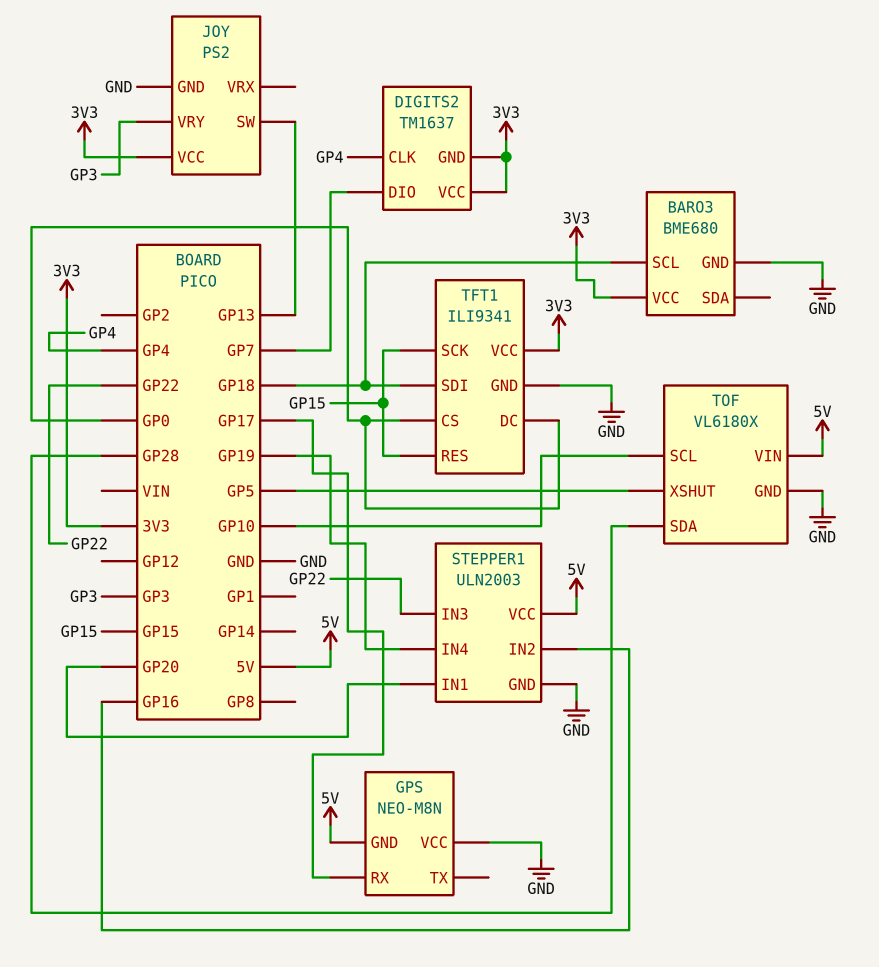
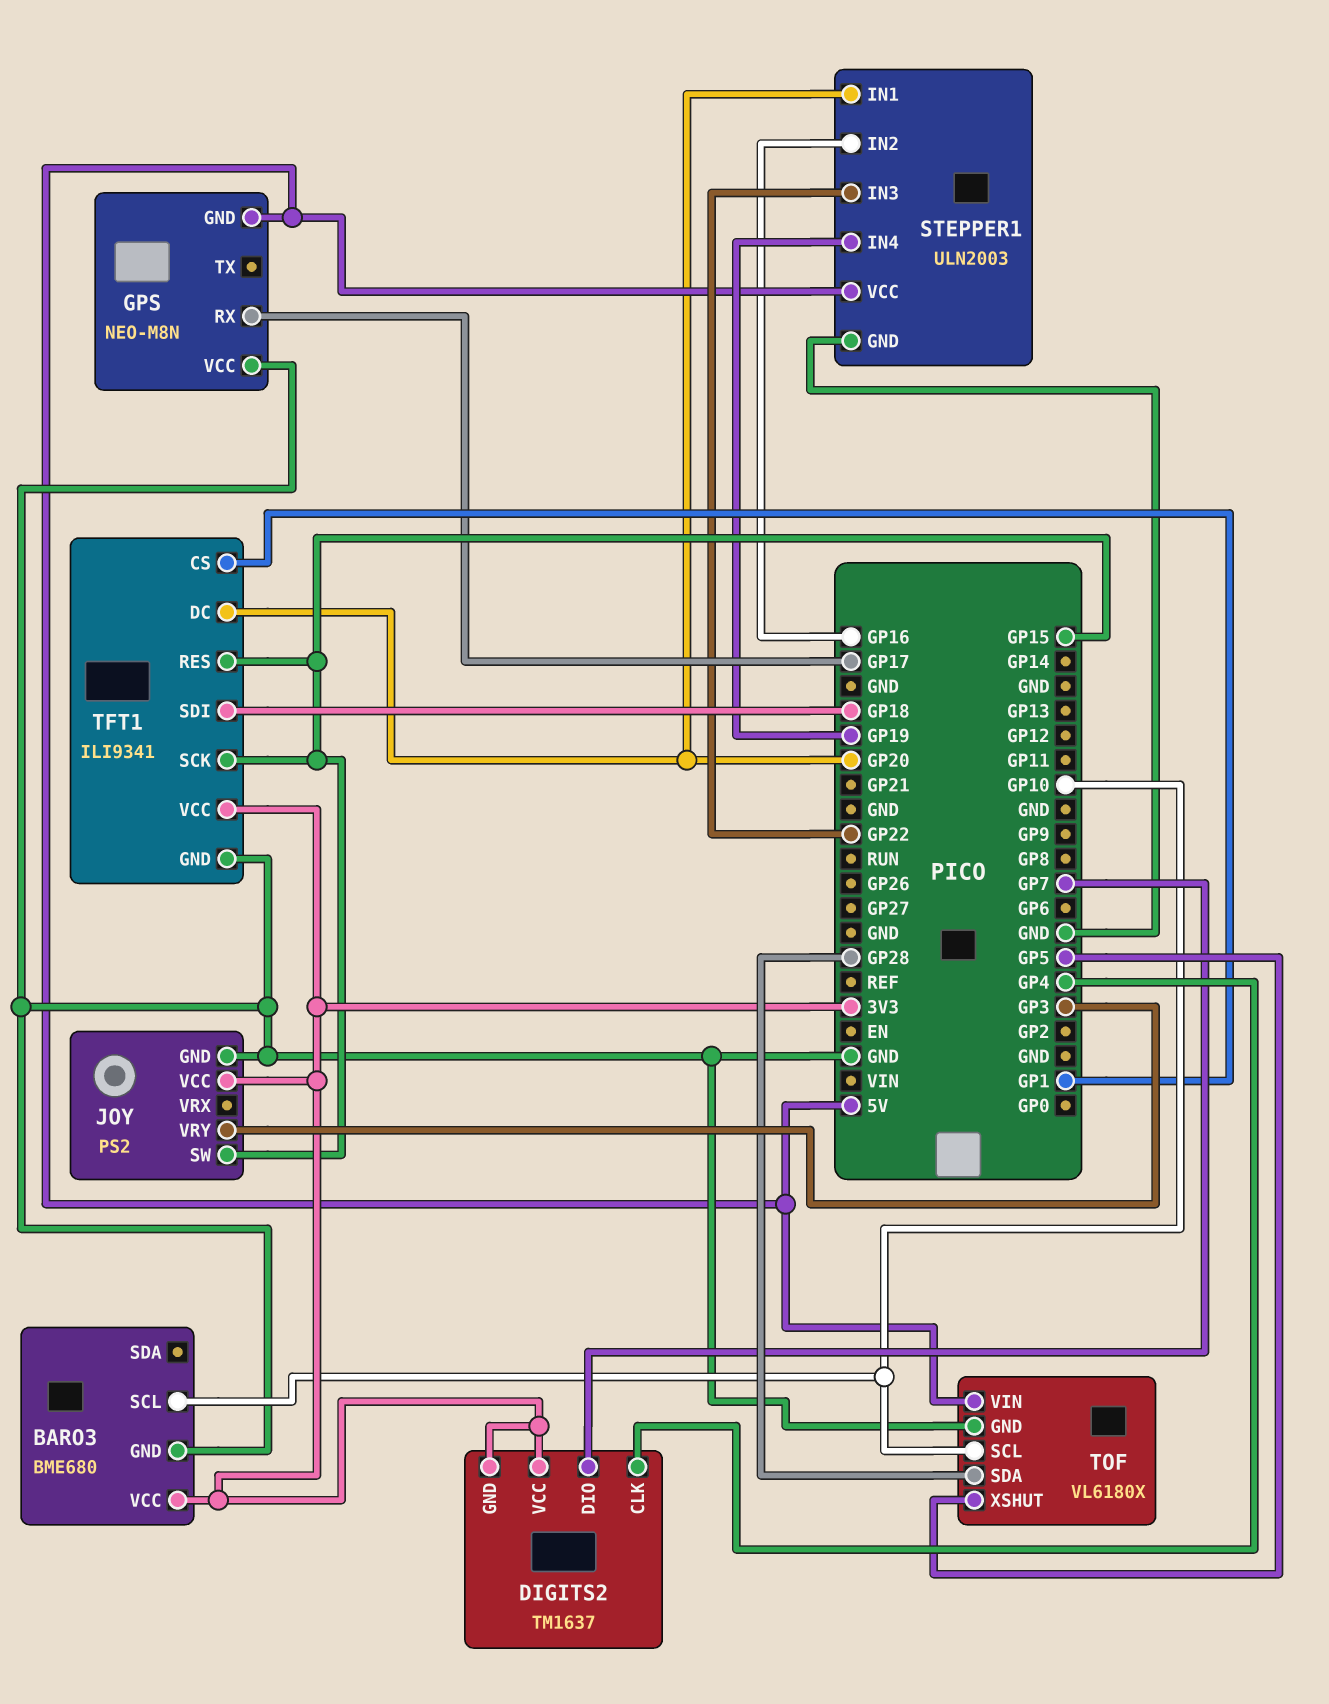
BARO3 pin SCL: GP18 -> GP10
JOY pin SW: GP13 -> GP15
TFT1 pin CS: GP0 -> GP1
TFT1 pin DC: GP0 -> GP20

